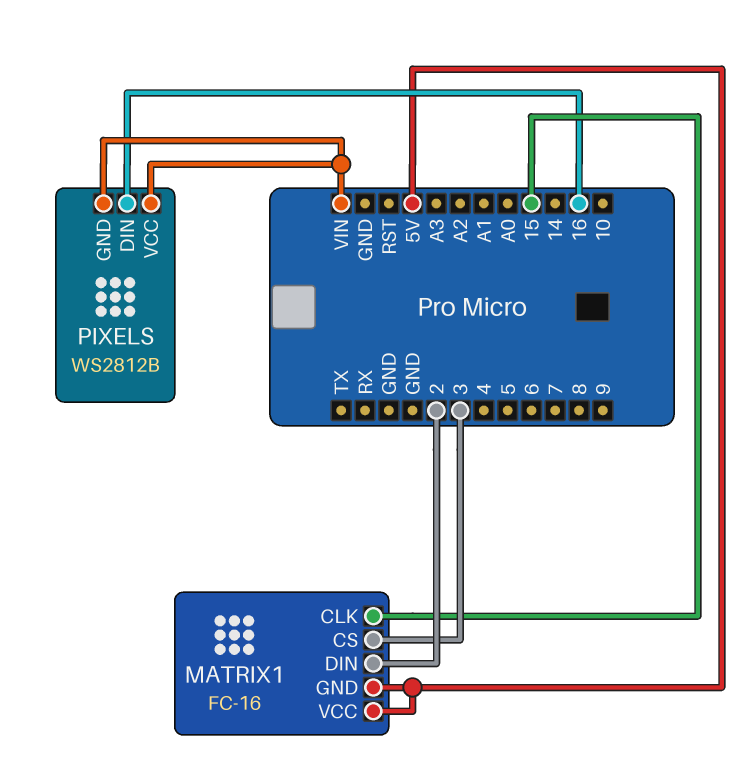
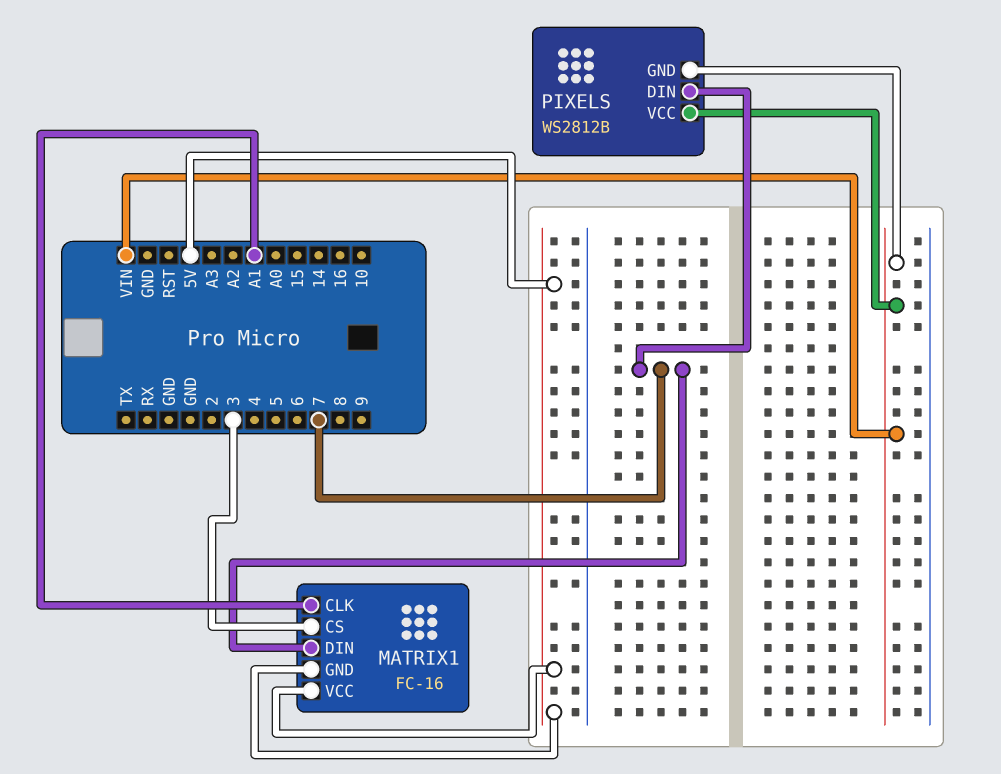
MATRIX1 pin CLK: 15 -> A1
MATRIX1 pin DIN: 2 -> 7
PIXELS pin DIN: 16 -> 7

